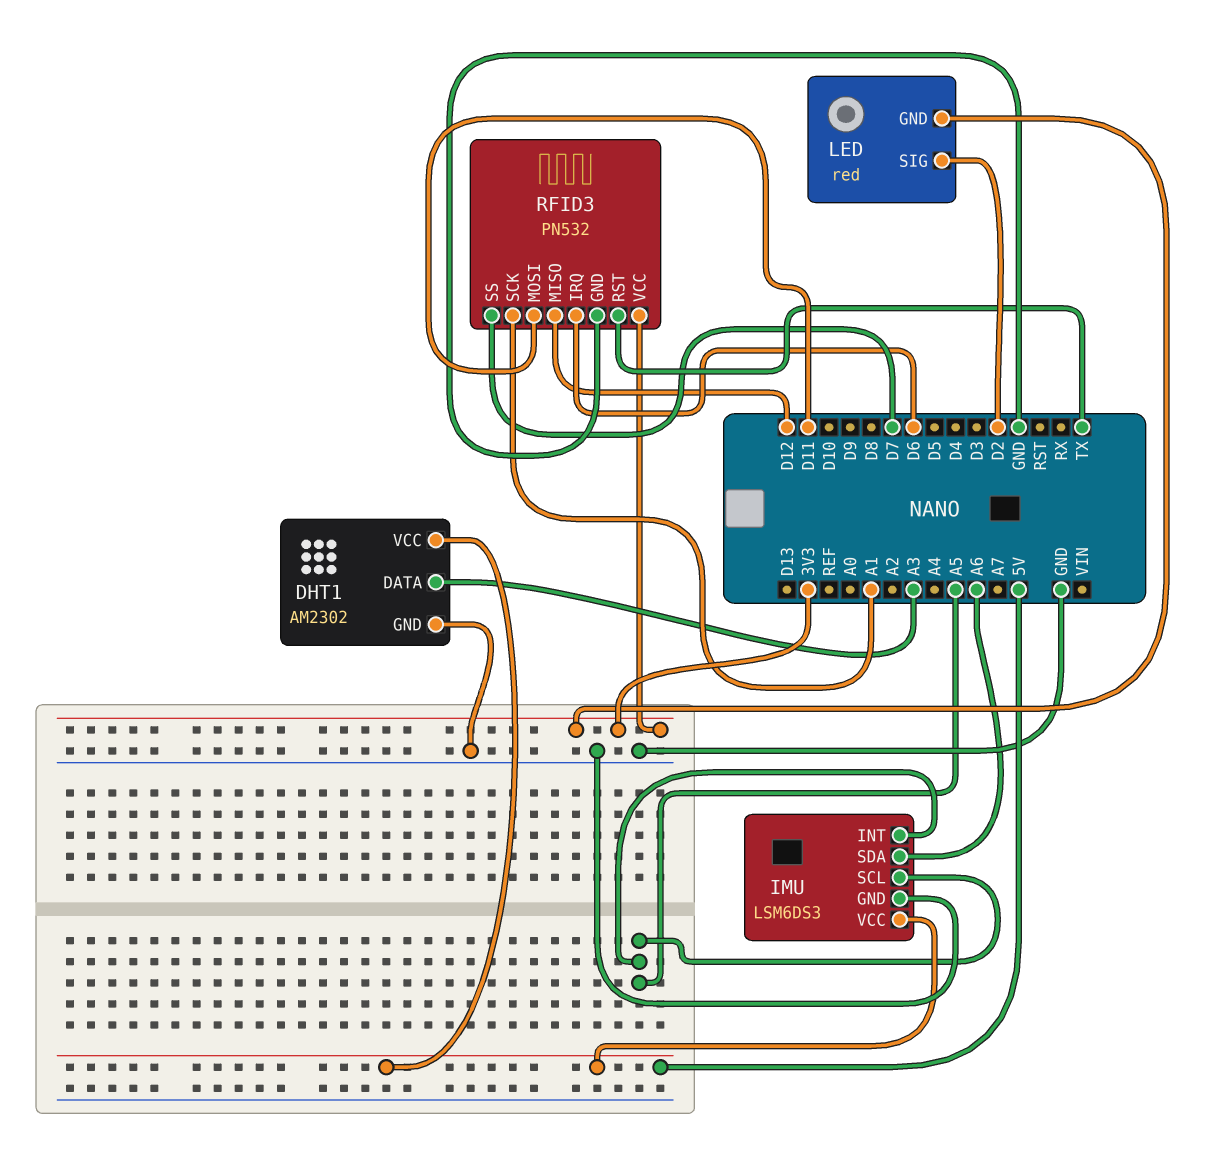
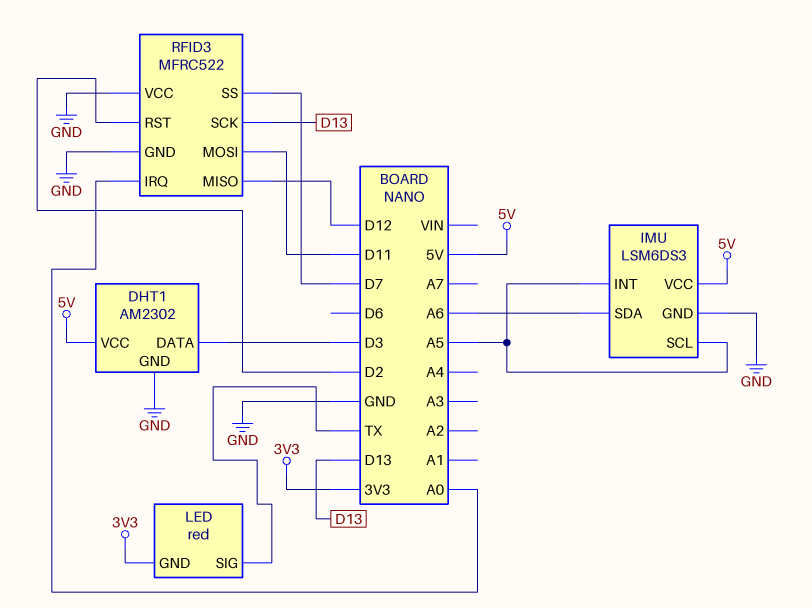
DHT1 pin DATA: A3 -> D3
LED pin SIG: D2 -> TX
RFID3: PN532 -> MFRC522
RFID3 pin IRQ: D6 -> A0
RFID3 pin RST: TX -> D2
RFID3 pin SCK: A1 -> D13
RFID3 pin VCC: 3V3 -> GND

